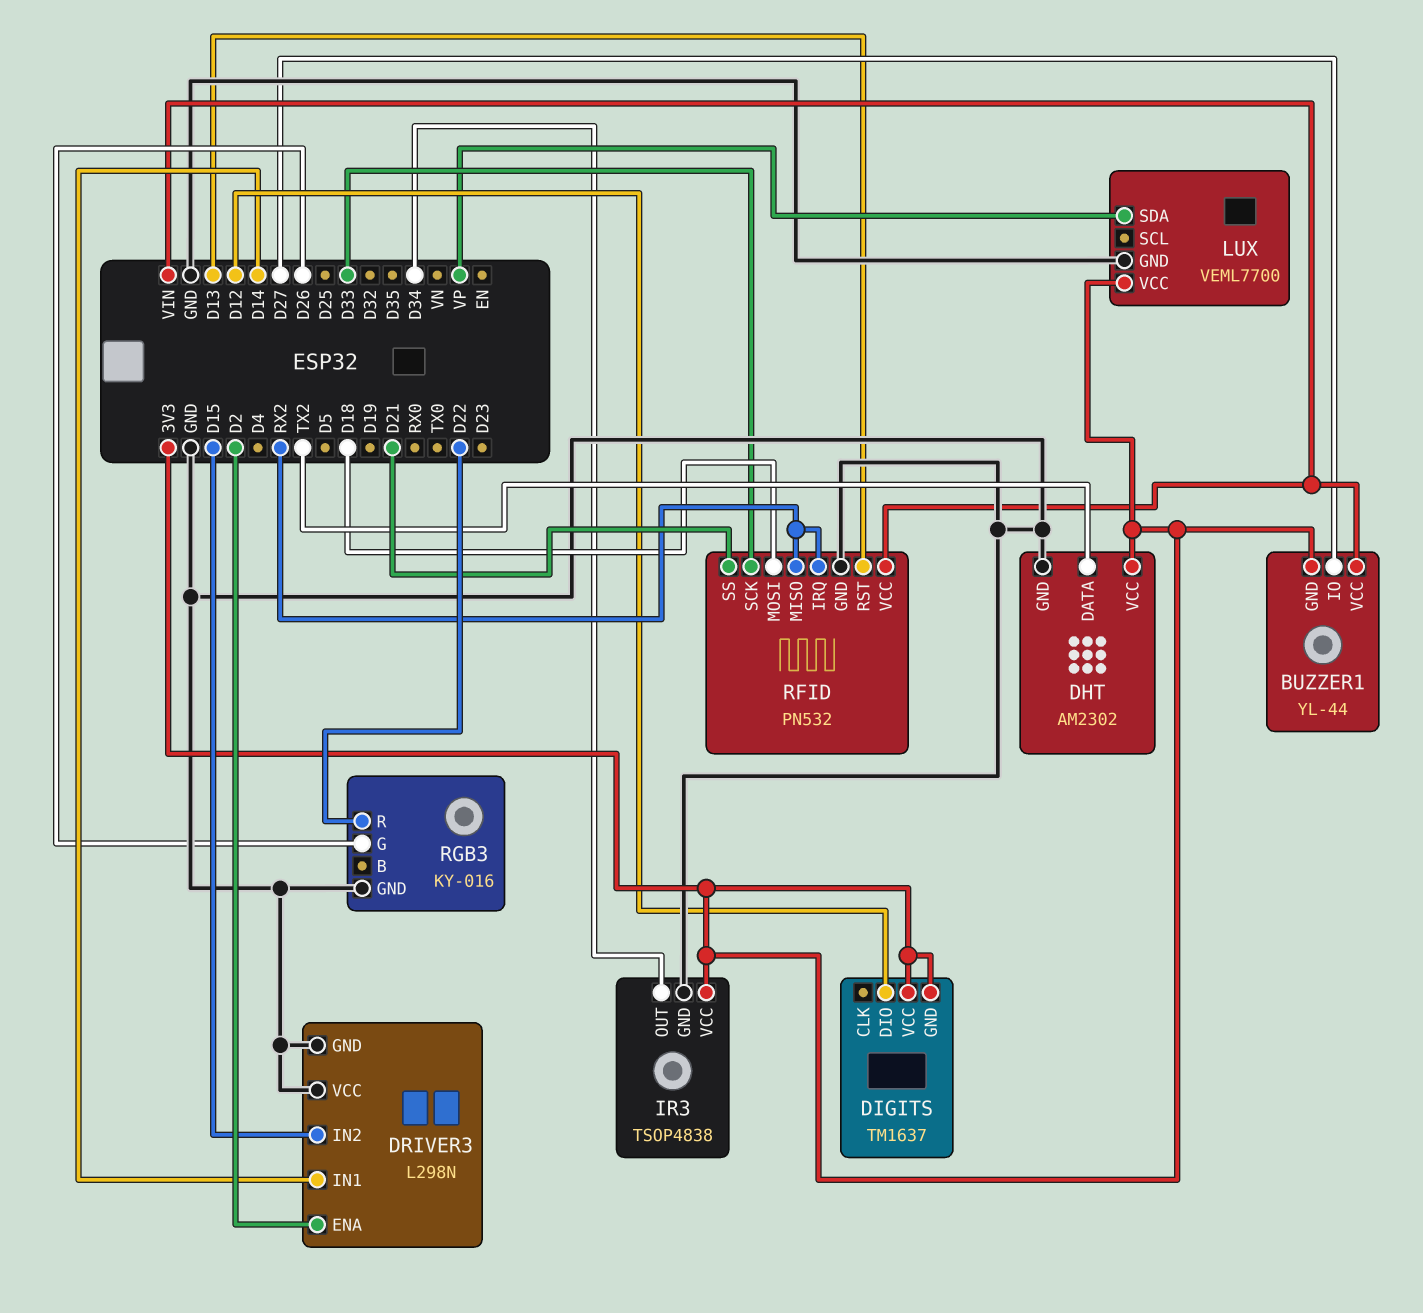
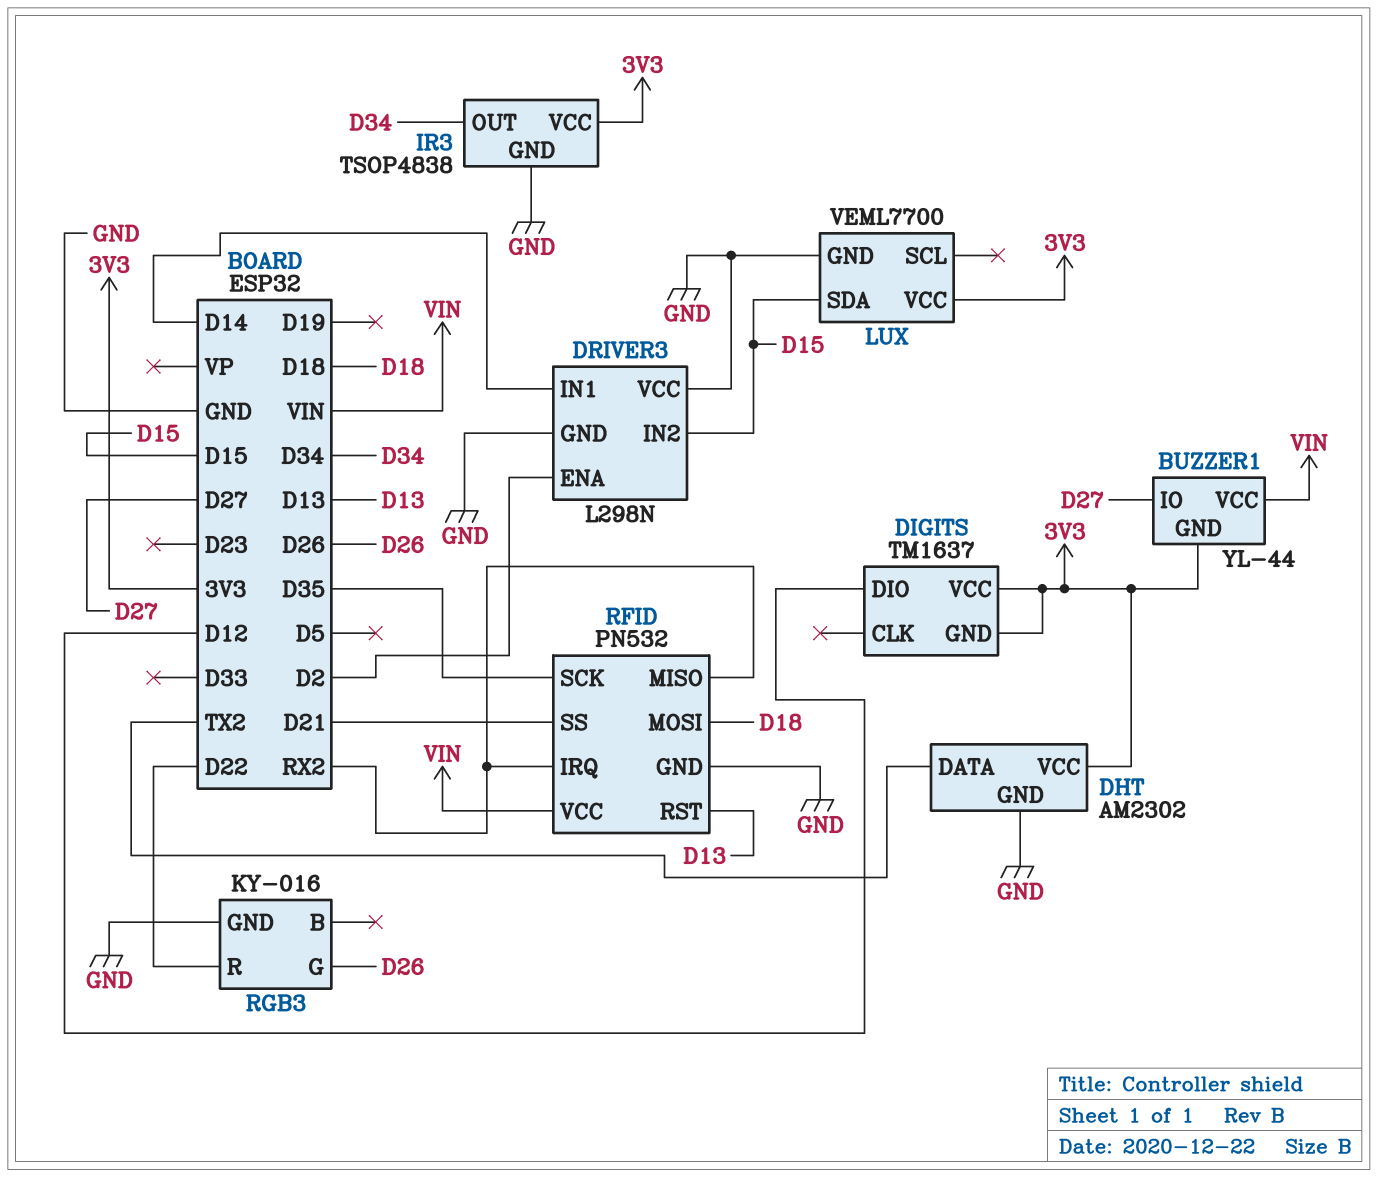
LUX pin SDA: VP -> D15
RFID pin SCK: D33 -> D35

